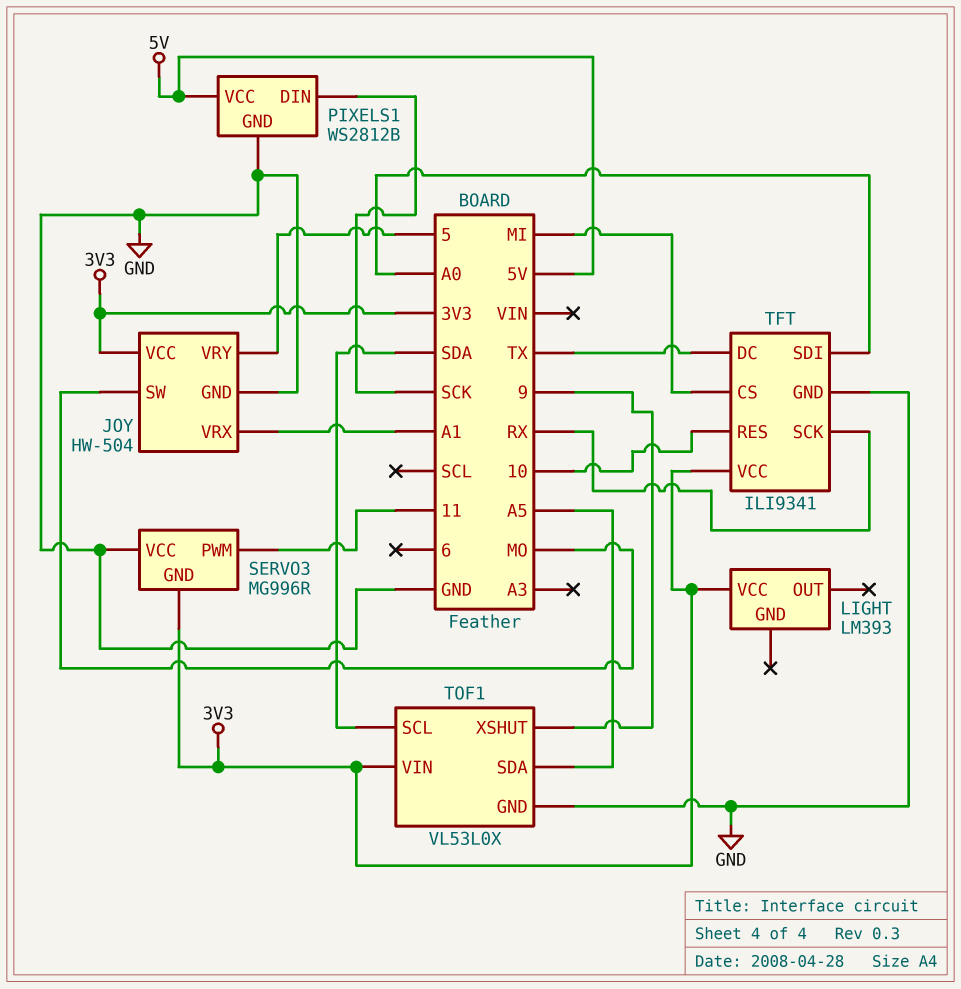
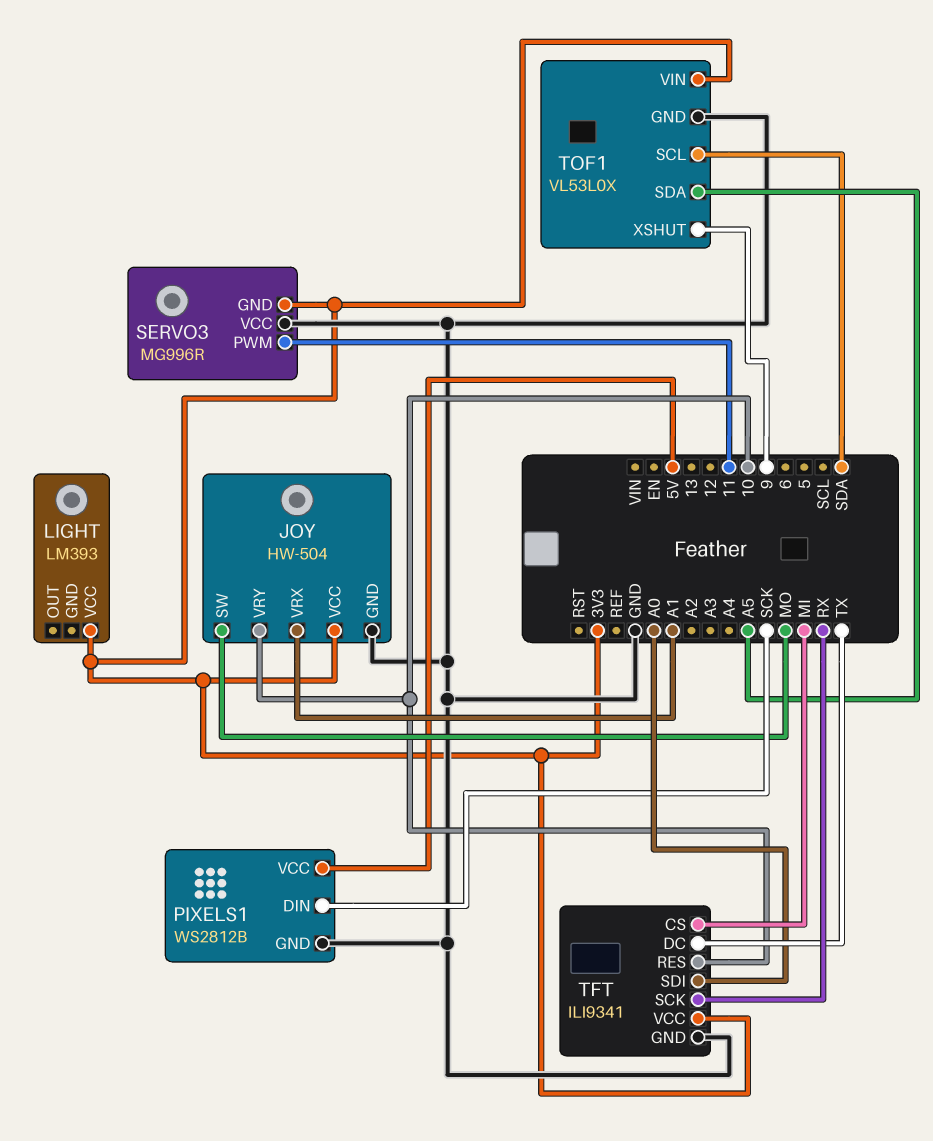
JOY pin VRY: 5 -> 10

